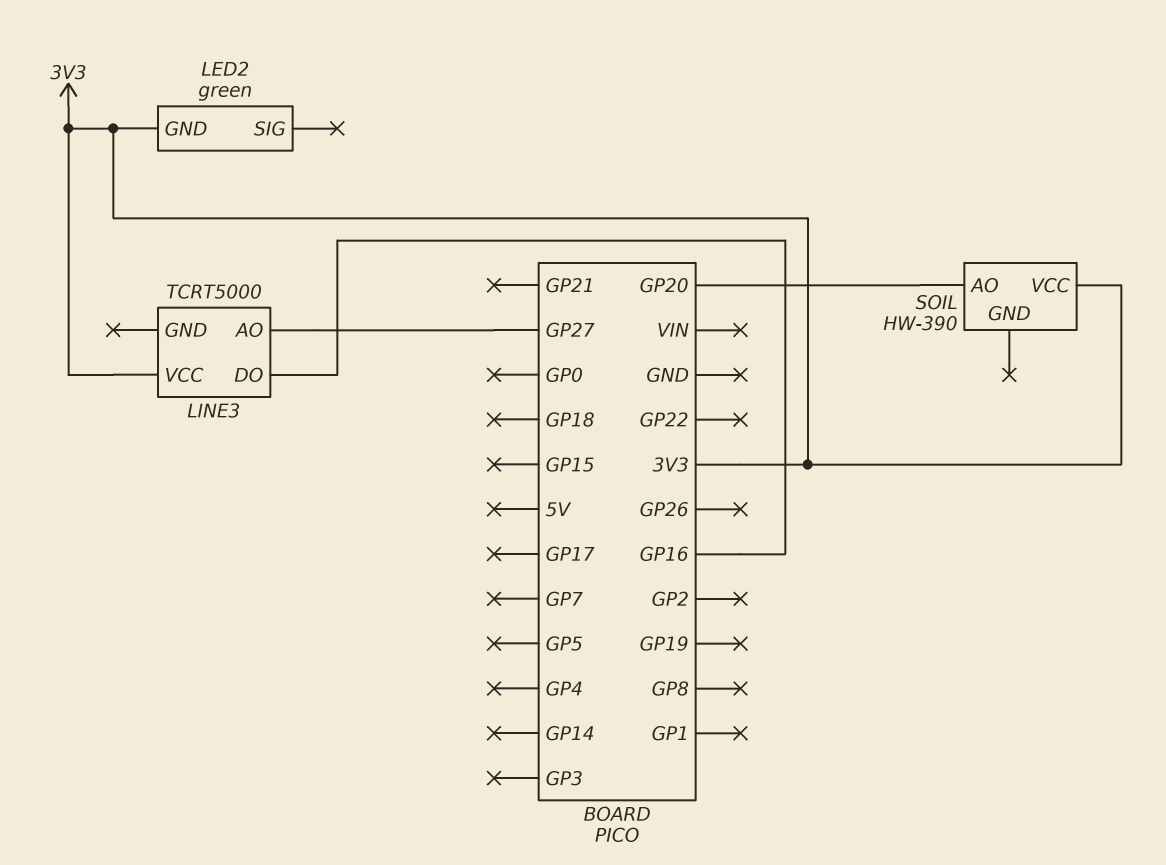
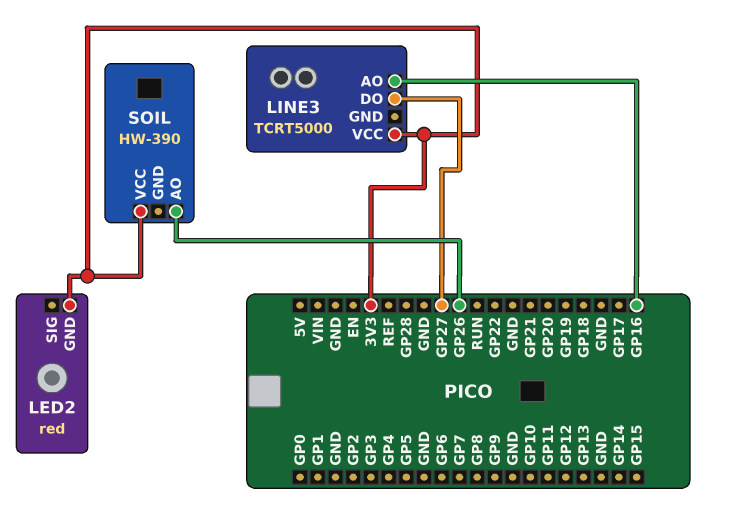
LED2: green -> red
LINE3 pin AO: GP27 -> GP16
LINE3 pin DO: GP16 -> GP27
SOIL pin AO: GP20 -> GP26

